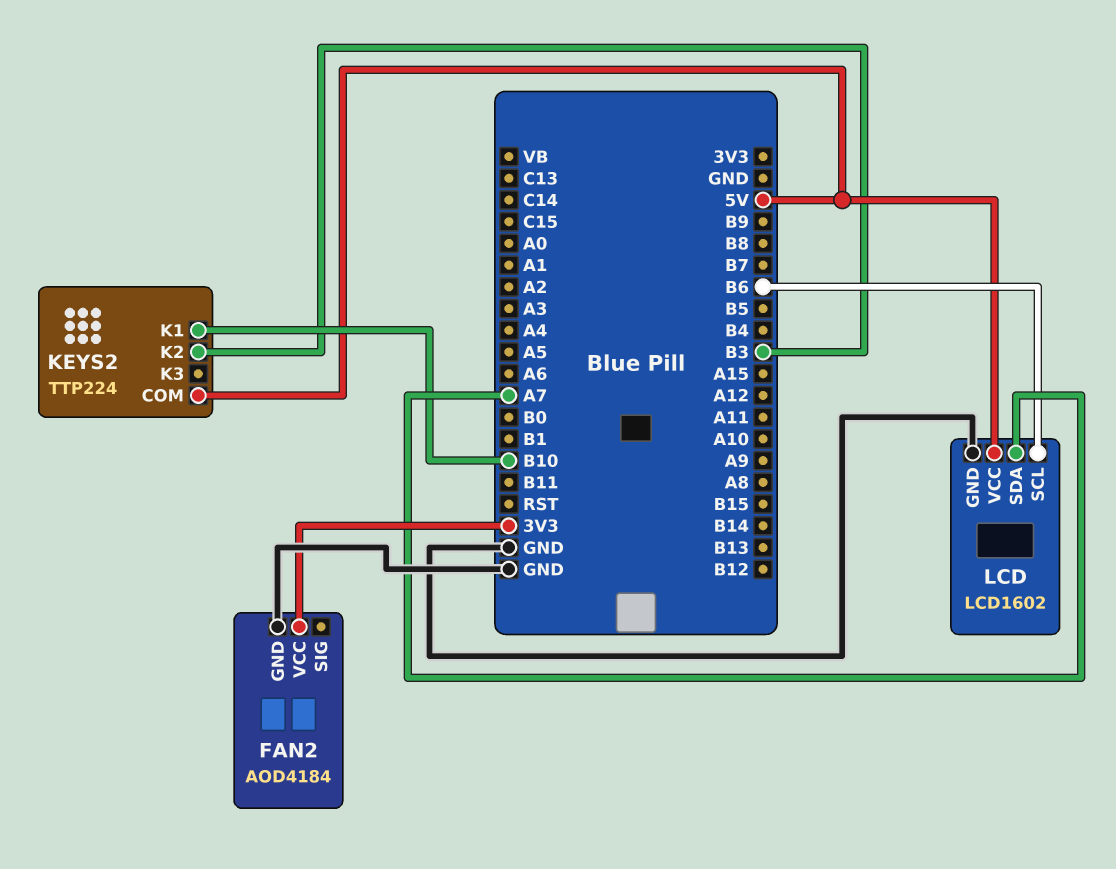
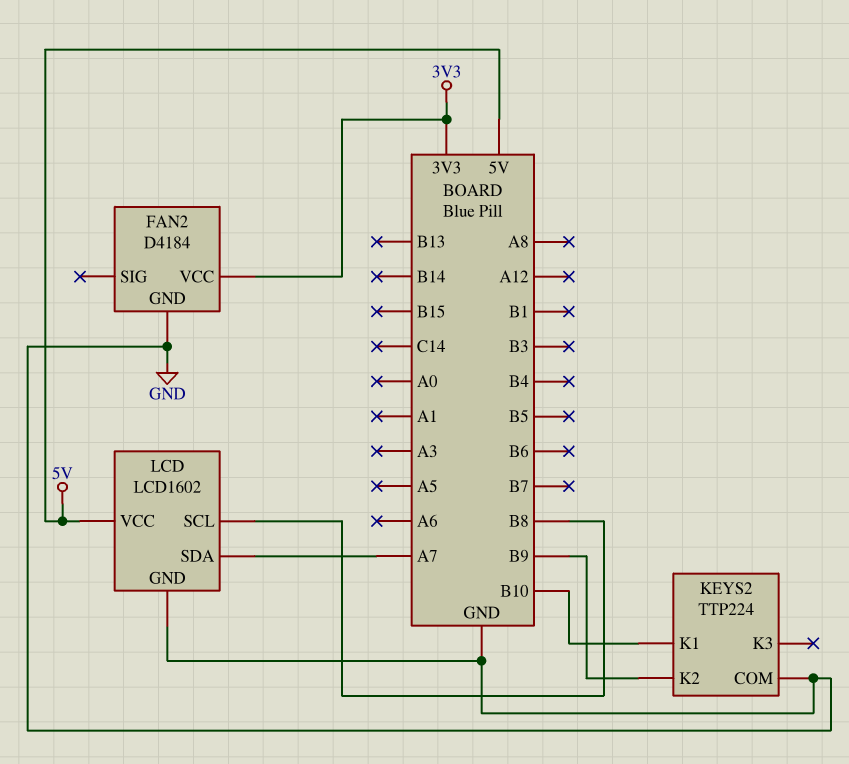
FAN2: AOD4184 -> D4184
KEYS2 pin COM: 5V -> GND
KEYS2 pin K2: B3 -> B9
LCD pin SCL: B6 -> B8

